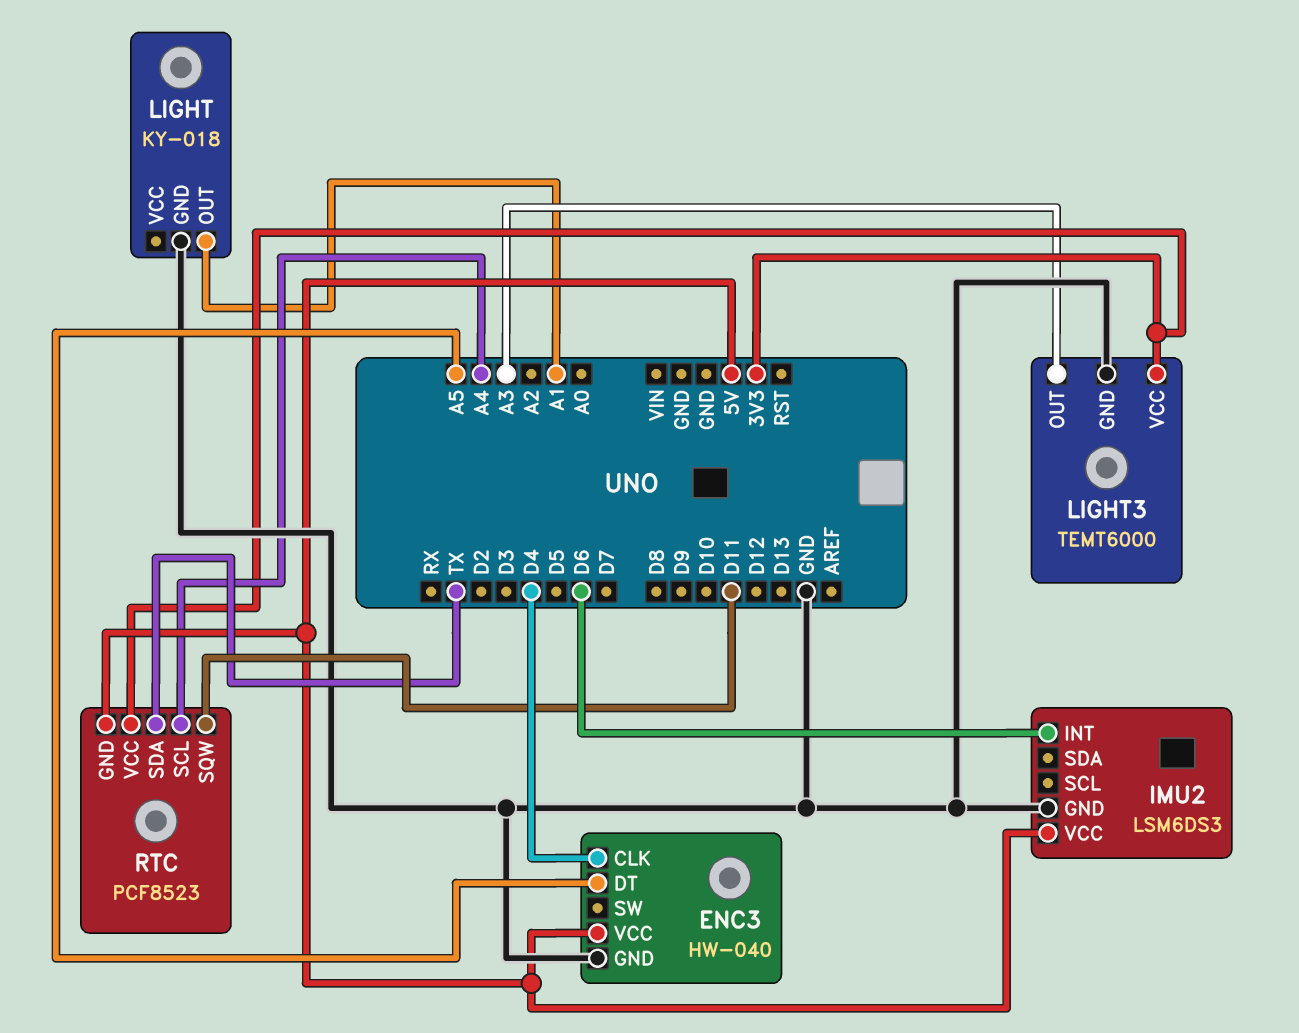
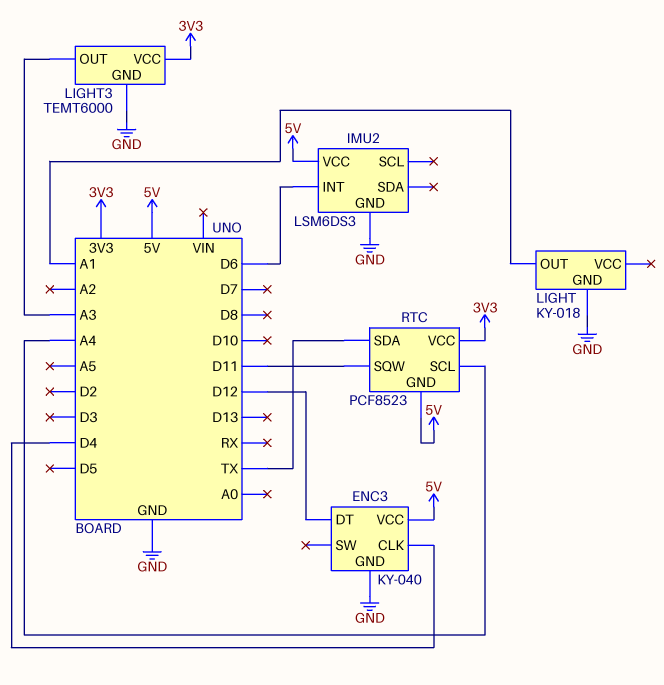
ENC3: HW-040 -> KY-040
ENC3 pin DT: A5 -> D12

